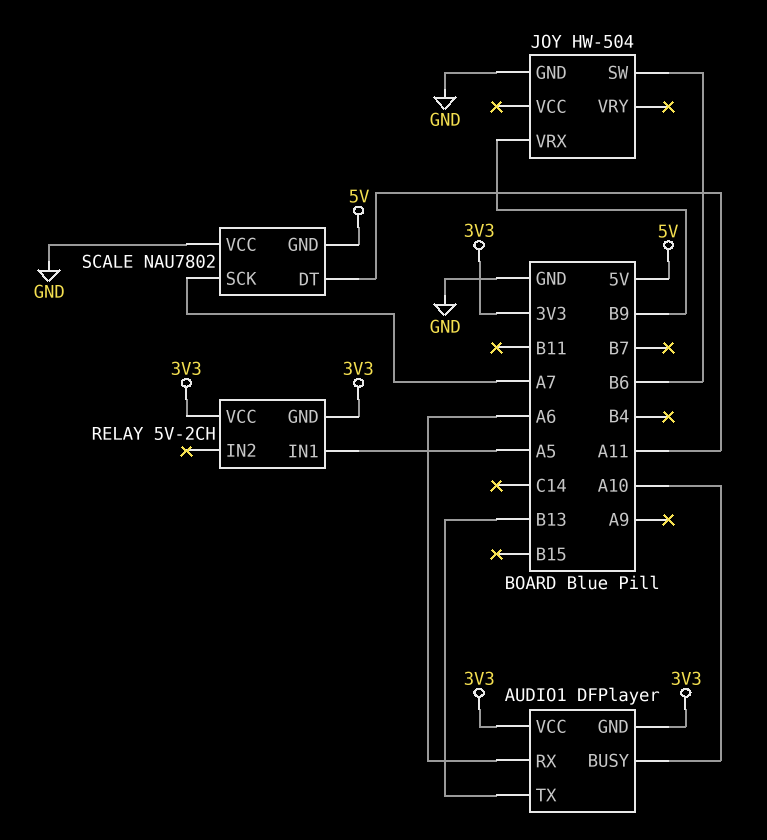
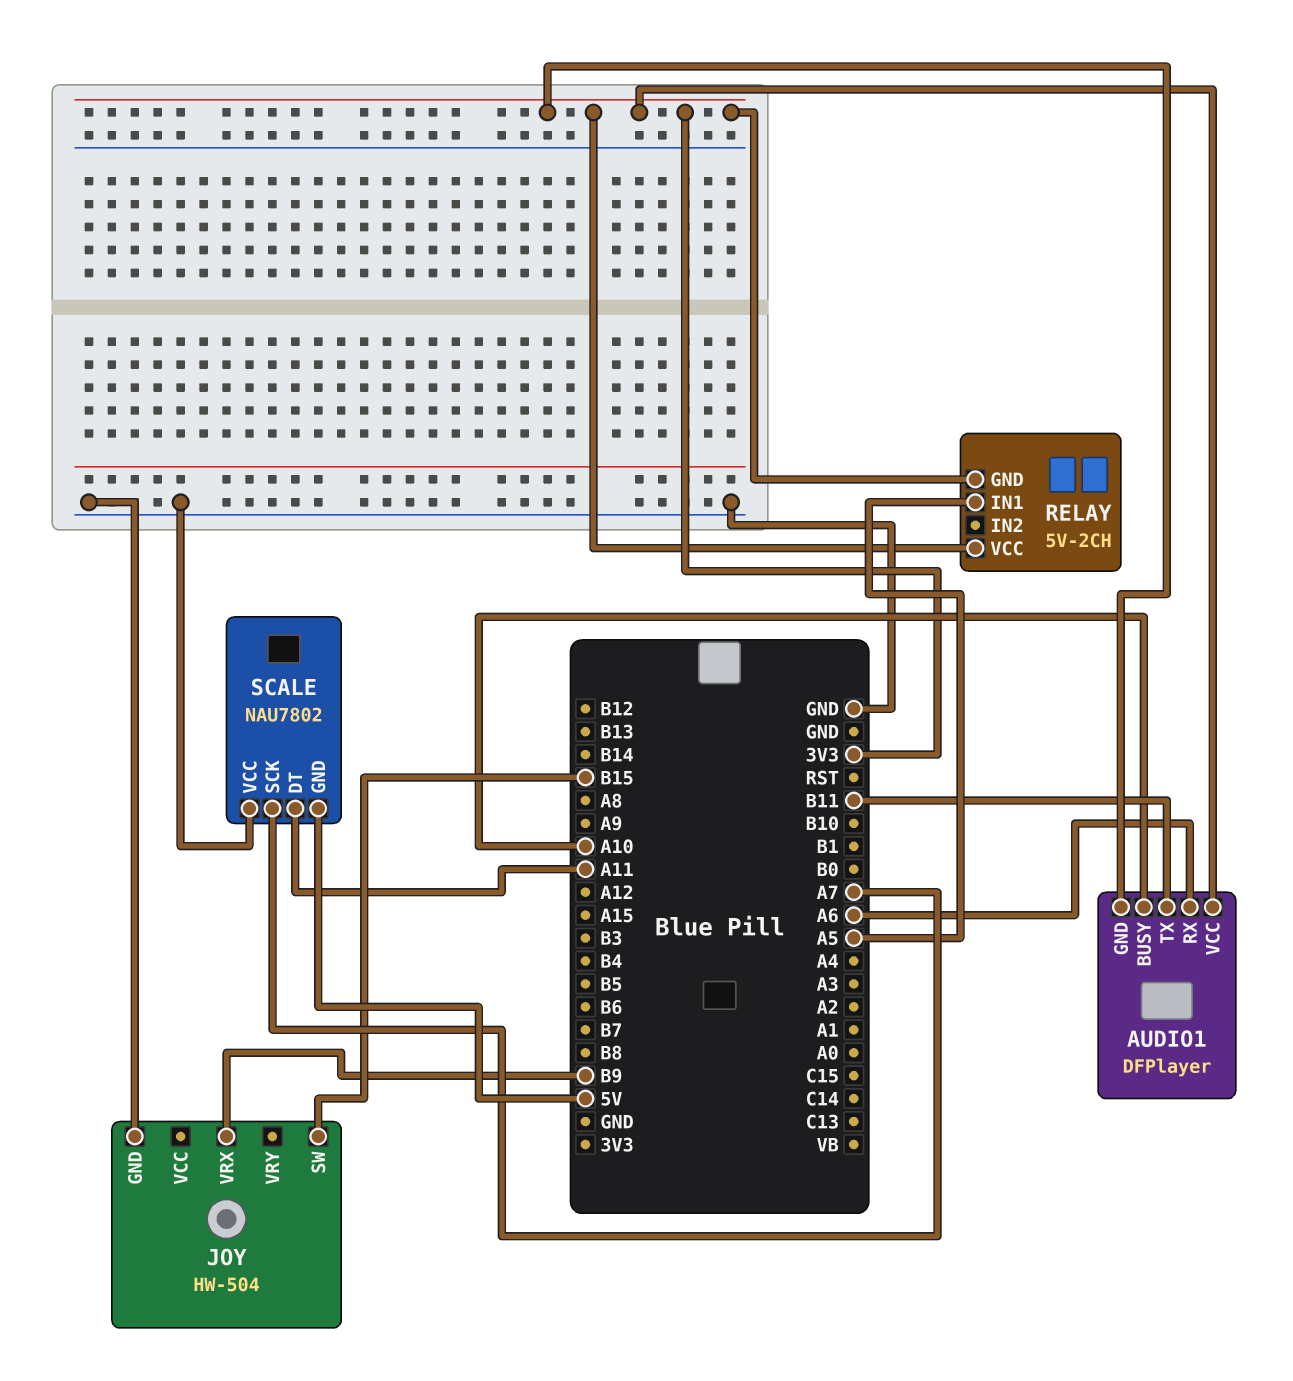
AUDIO1 pin TX: B13 -> B11
JOY pin SW: B6 -> B15

